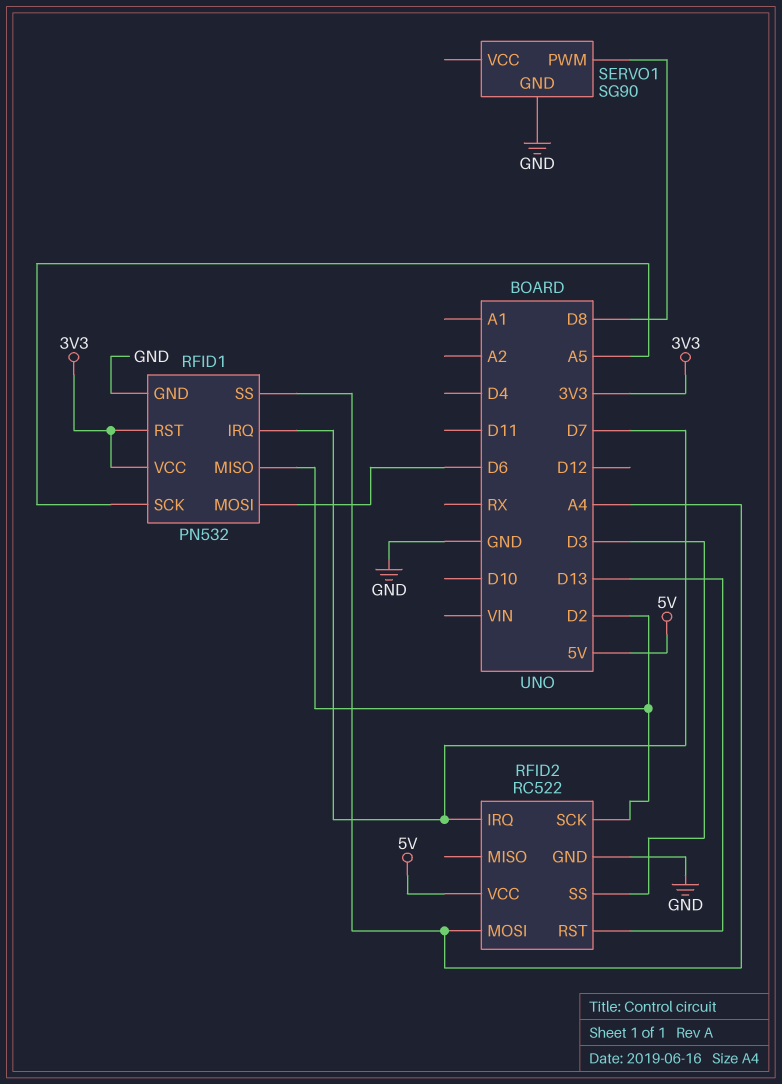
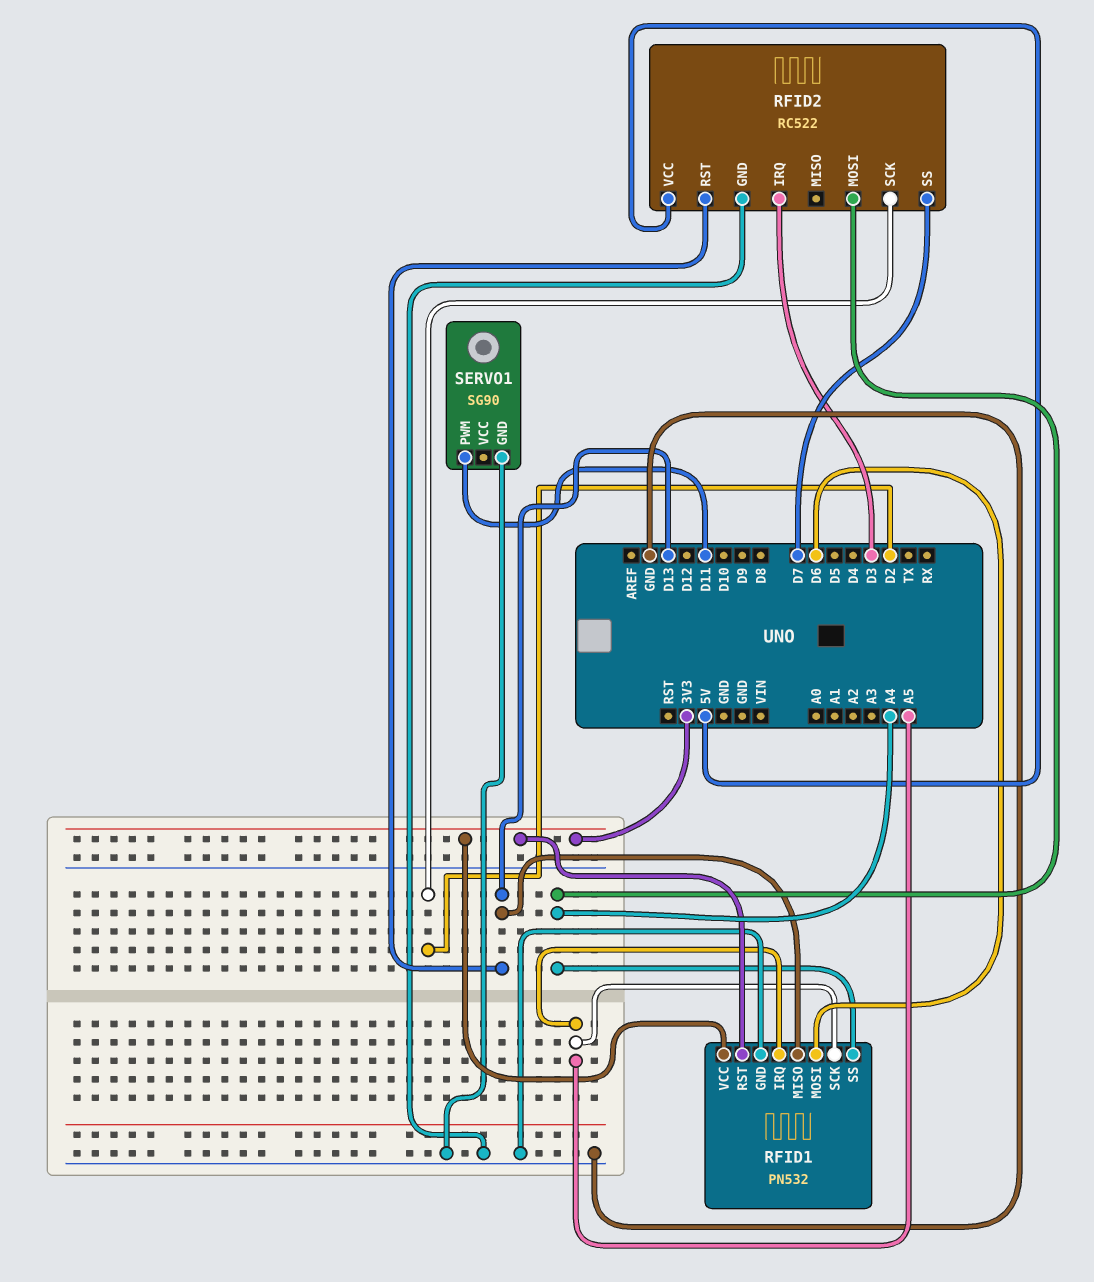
RFID1 pin IRQ: D7 -> A5
RFID1 pin MISO: D2 -> D13
RFID2 pin IRQ: D7 -> D3
RFID2 pin SS: D3 -> D7
SERVO1 pin PWM: D8 -> D11

